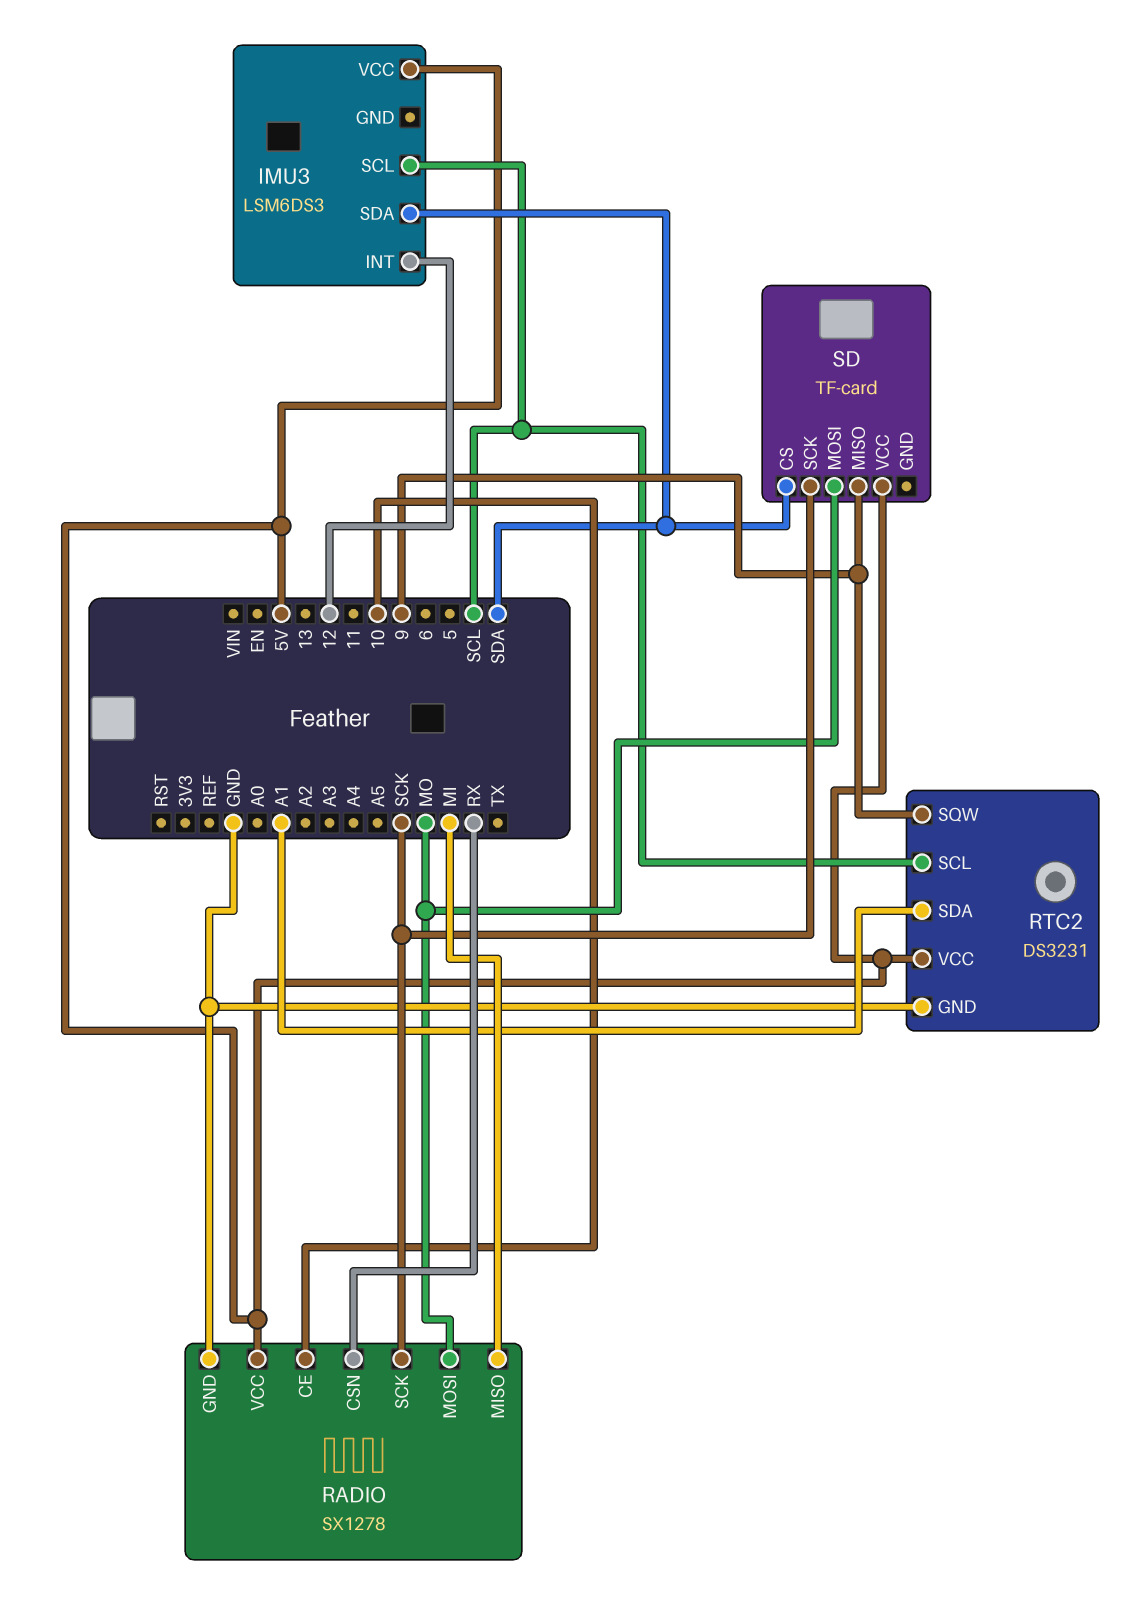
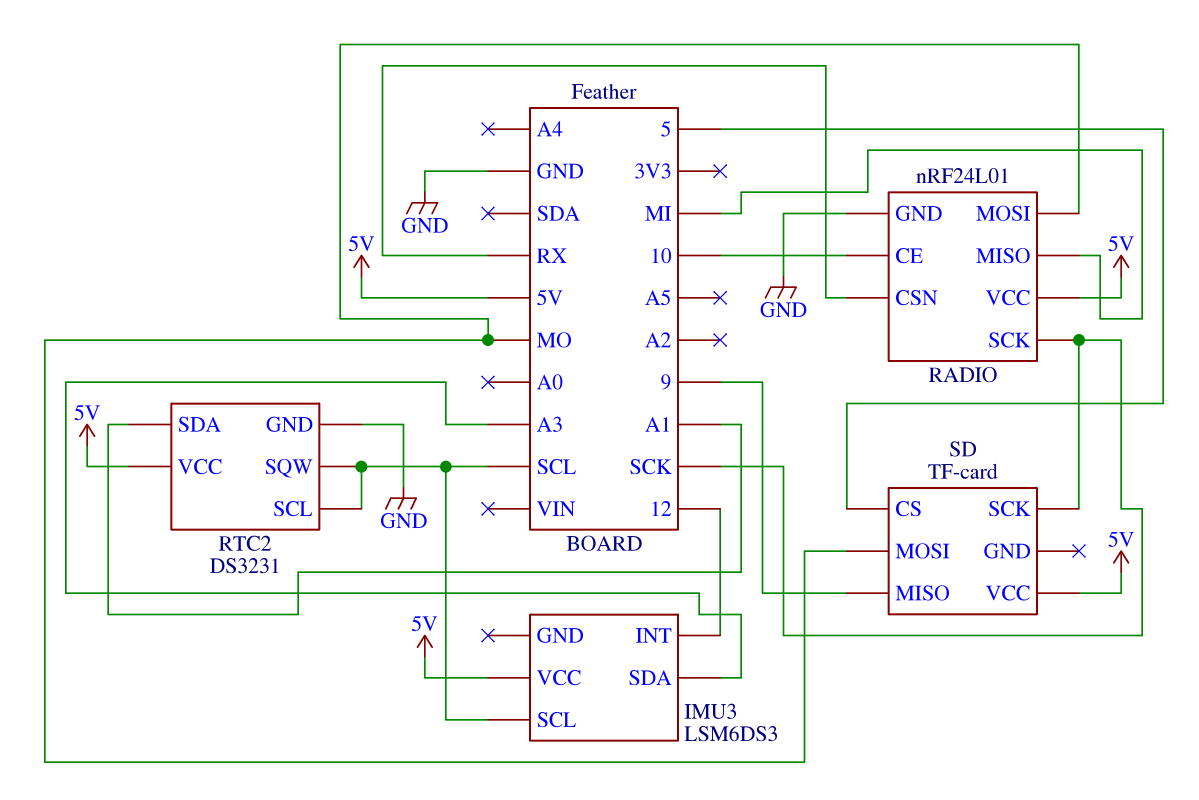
IMU3 pin SDA: SDA -> A3
RADIO: SX1278 -> nRF24L01
RTC2 pin SQW: 9 -> SCL
SD pin CS: SDA -> 5

